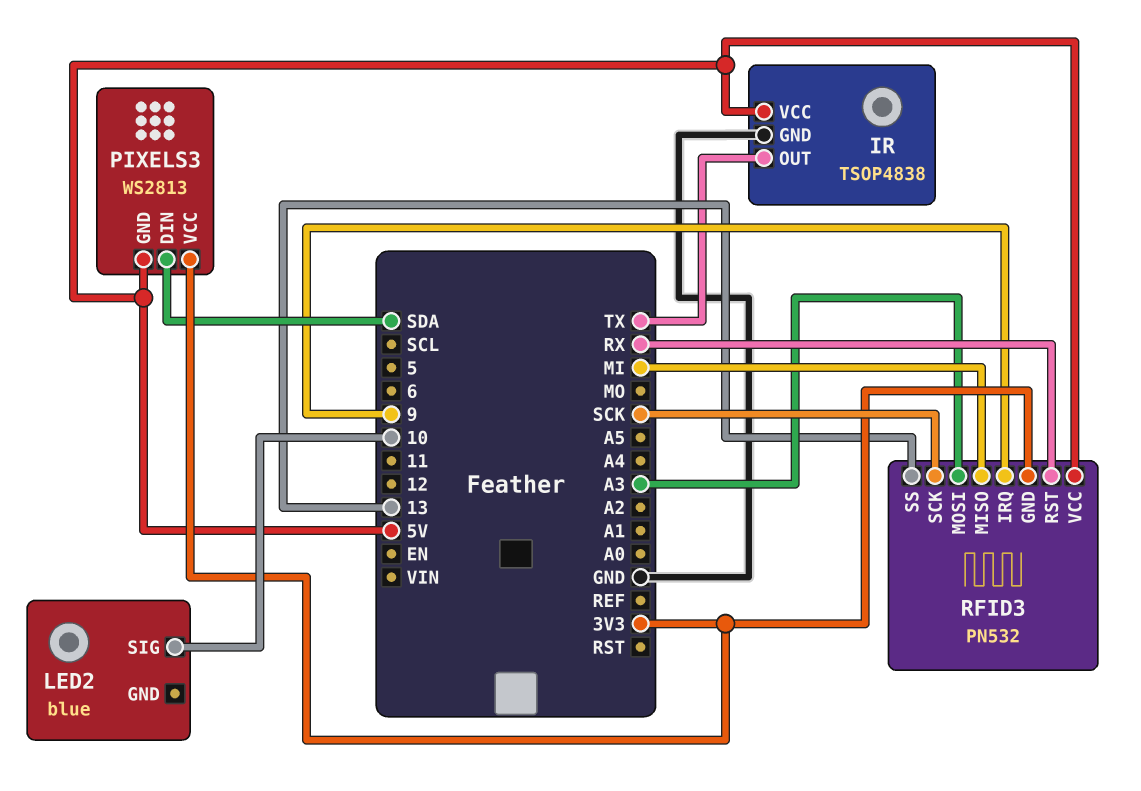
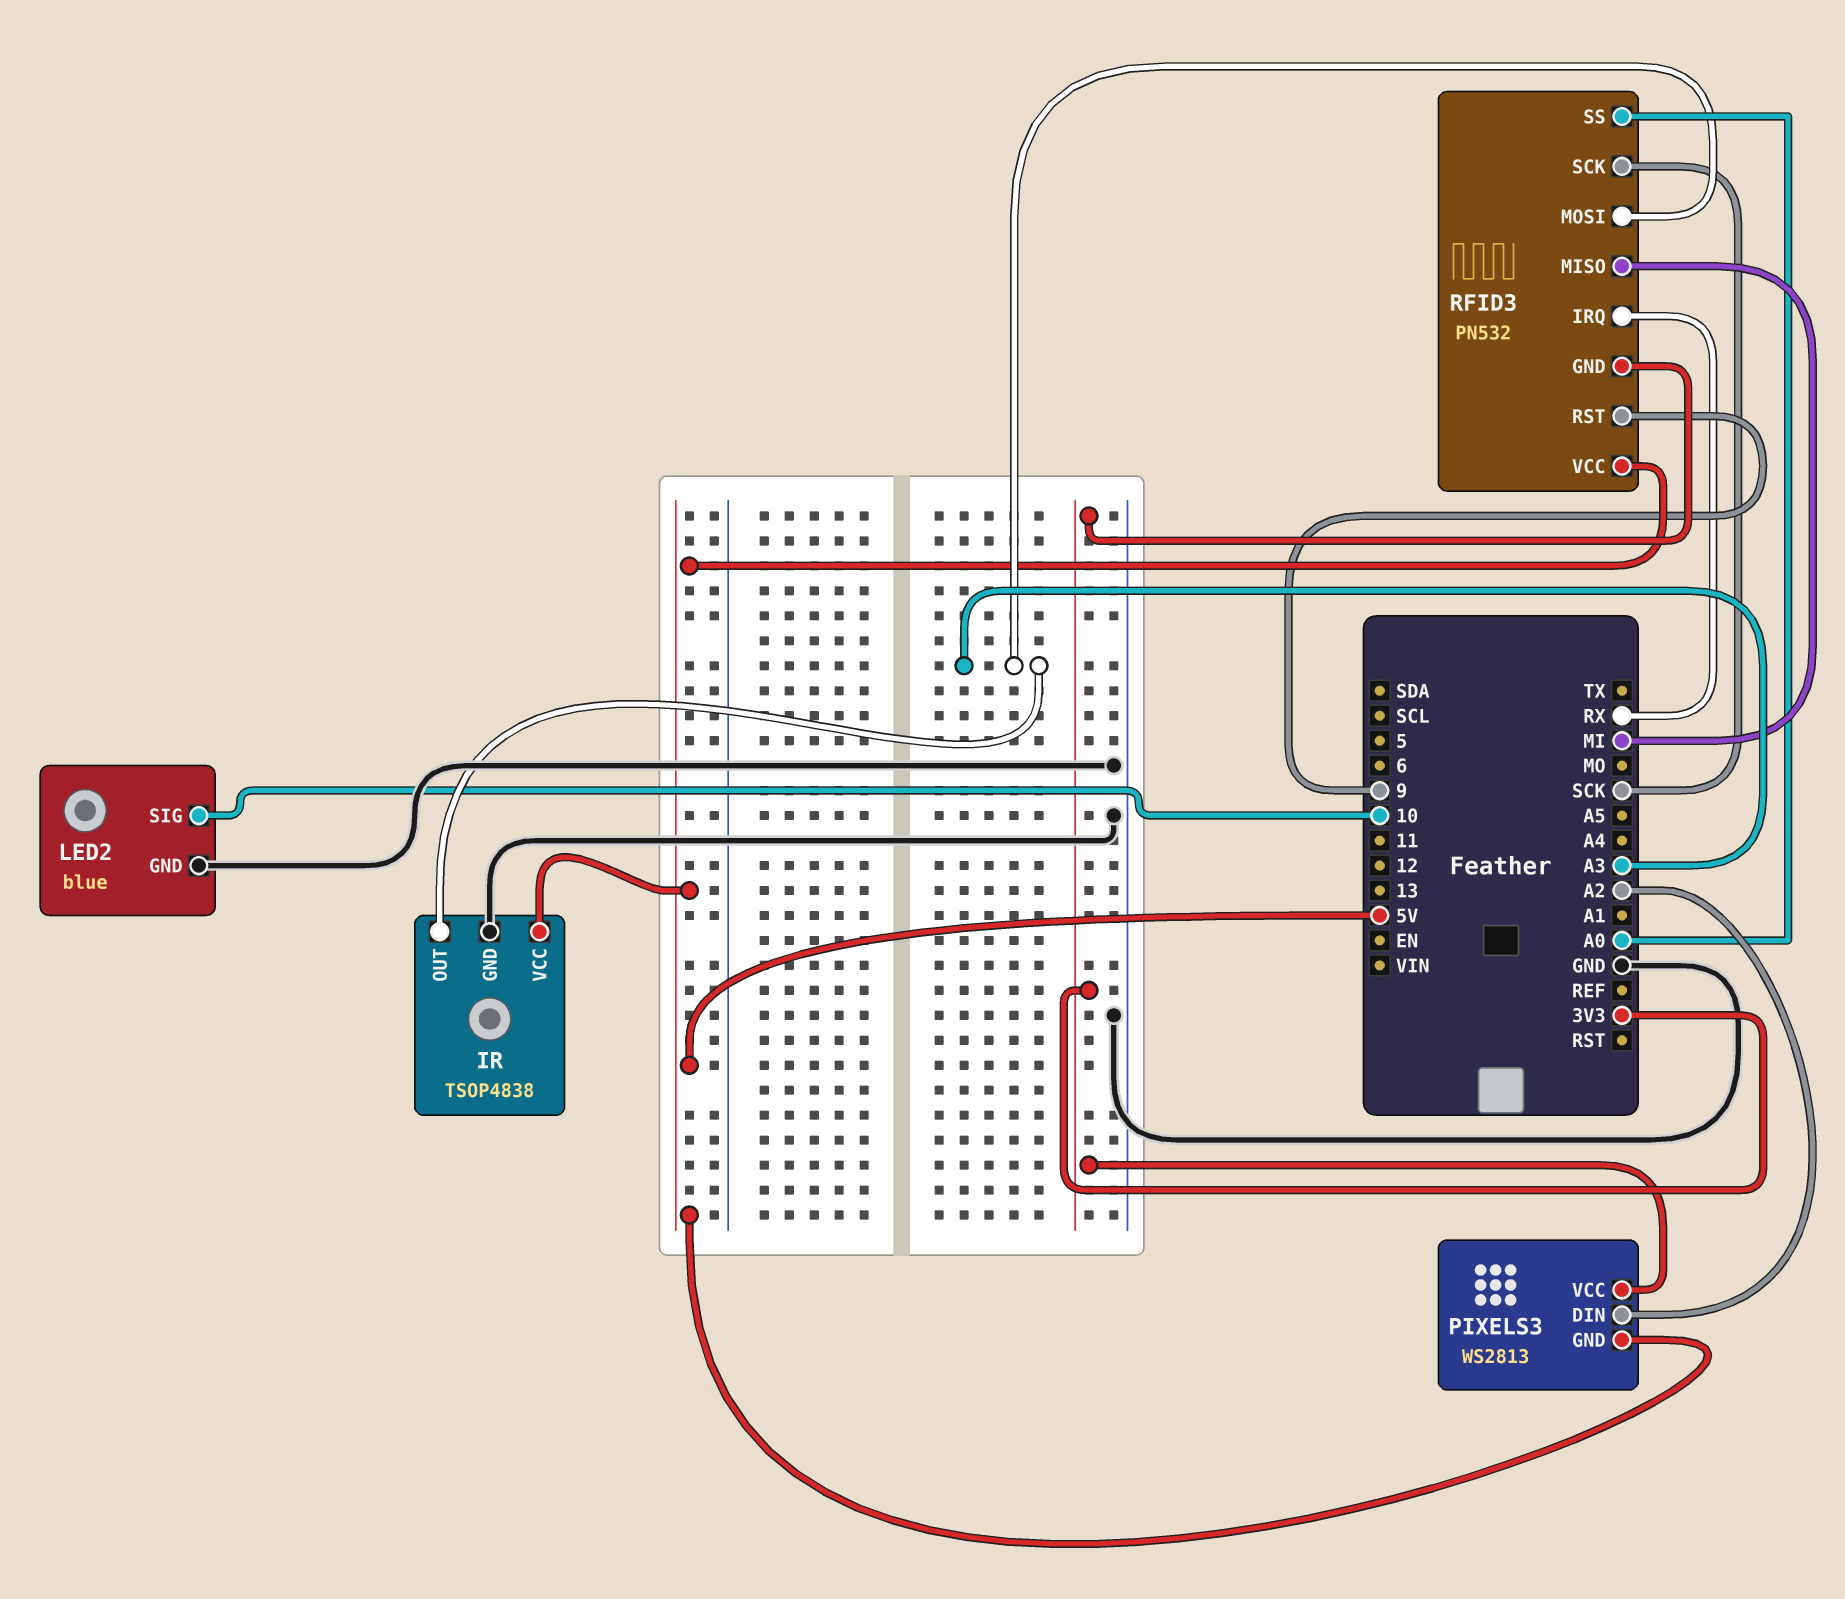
IR pin OUT: TX -> A3
LED2 pin GND: none -> GND
PIXELS3 pin DIN: SDA -> A2
RFID3 pin IRQ: 9 -> RX
RFID3 pin RST: RX -> 9
RFID3 pin SS: 13 -> A0

